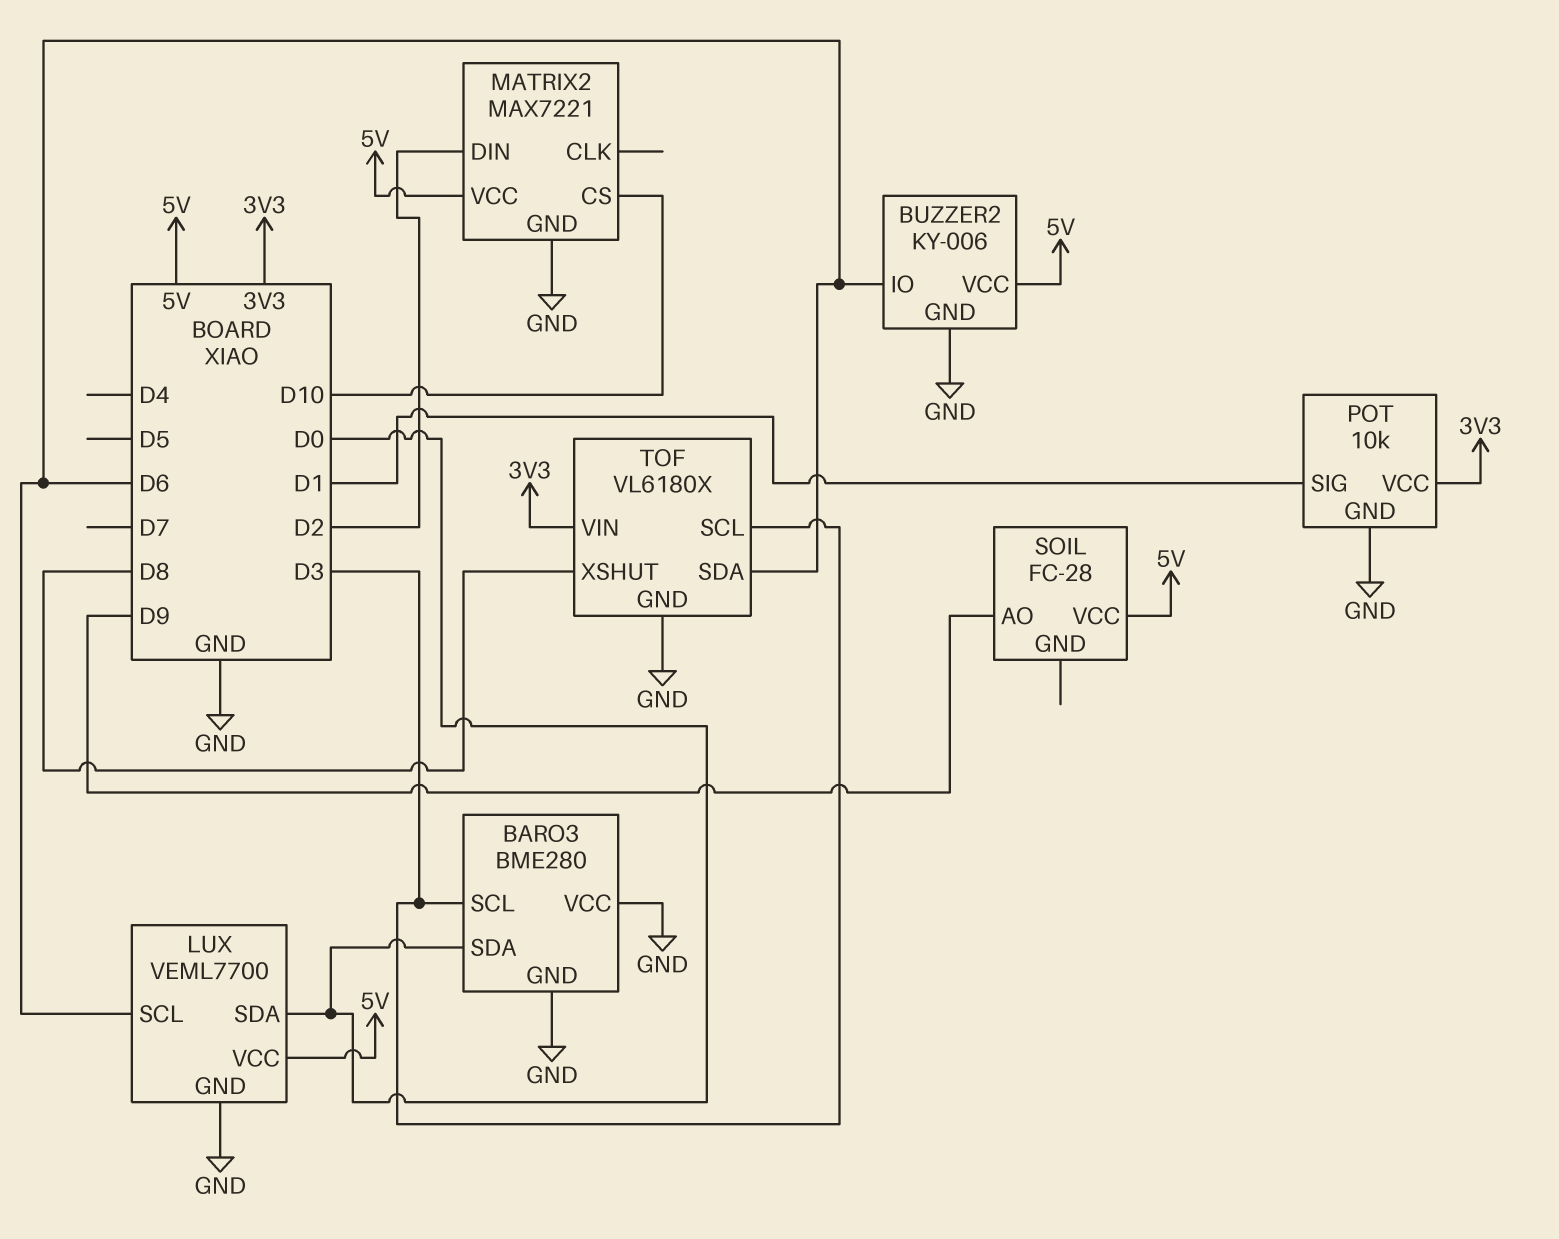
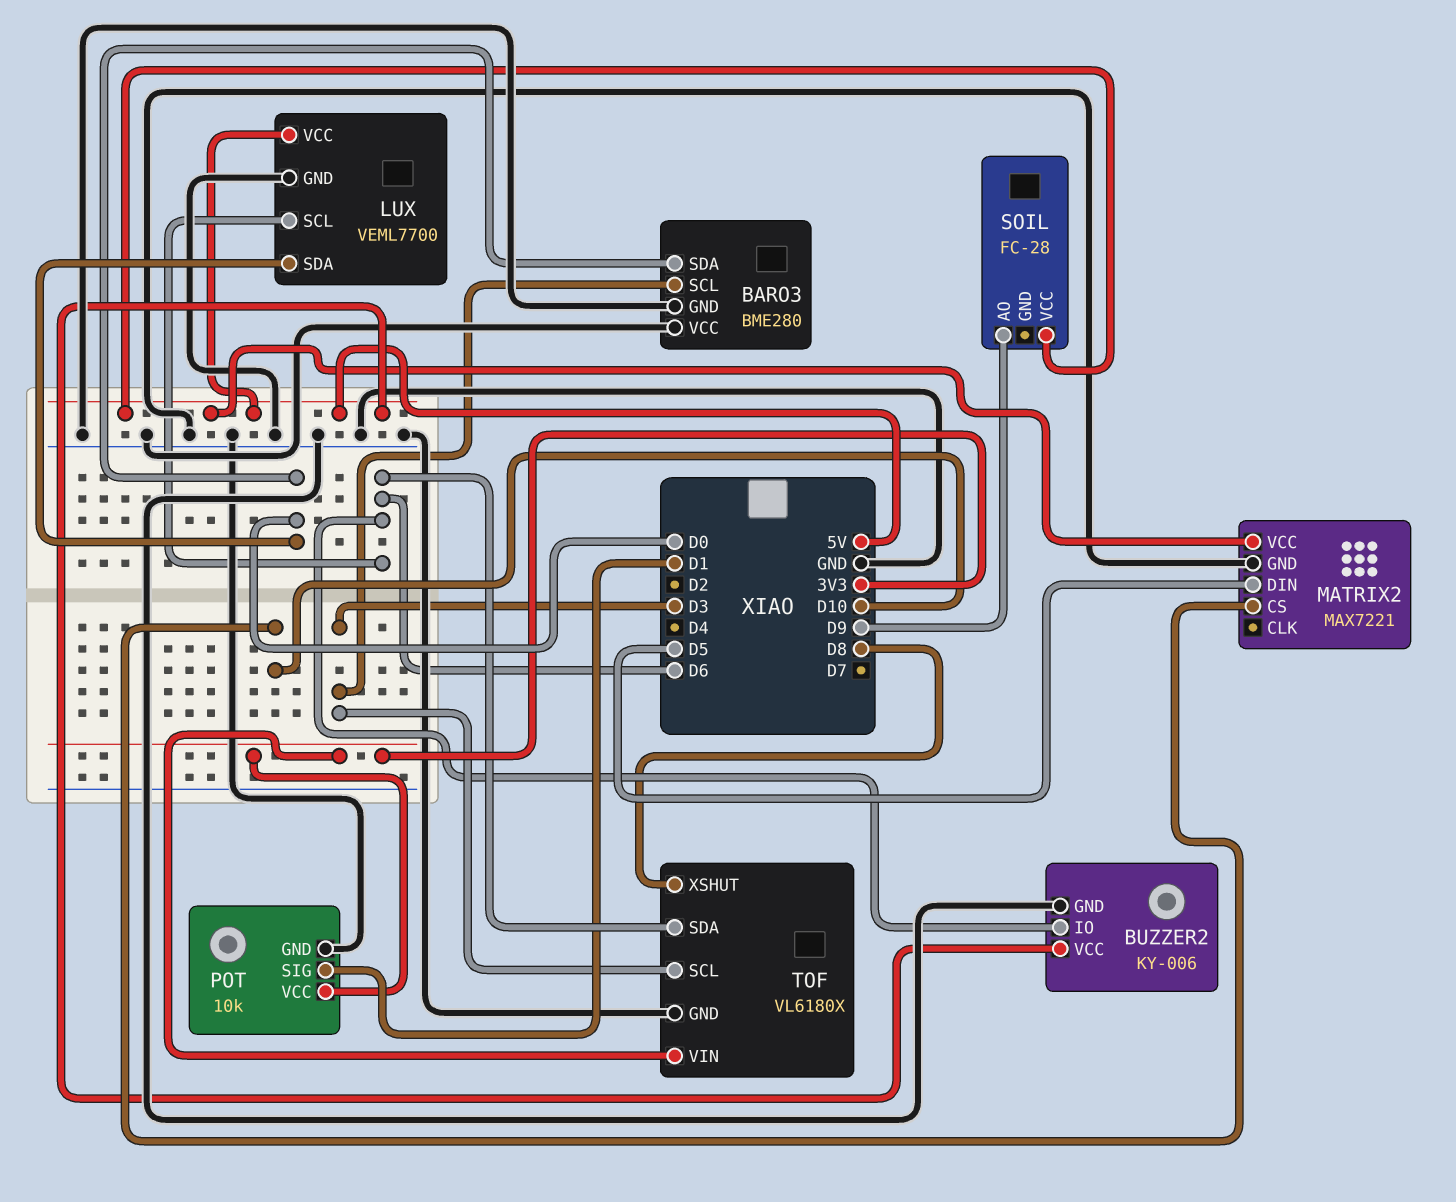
MATRIX2 pin DIN: D2 -> D5

